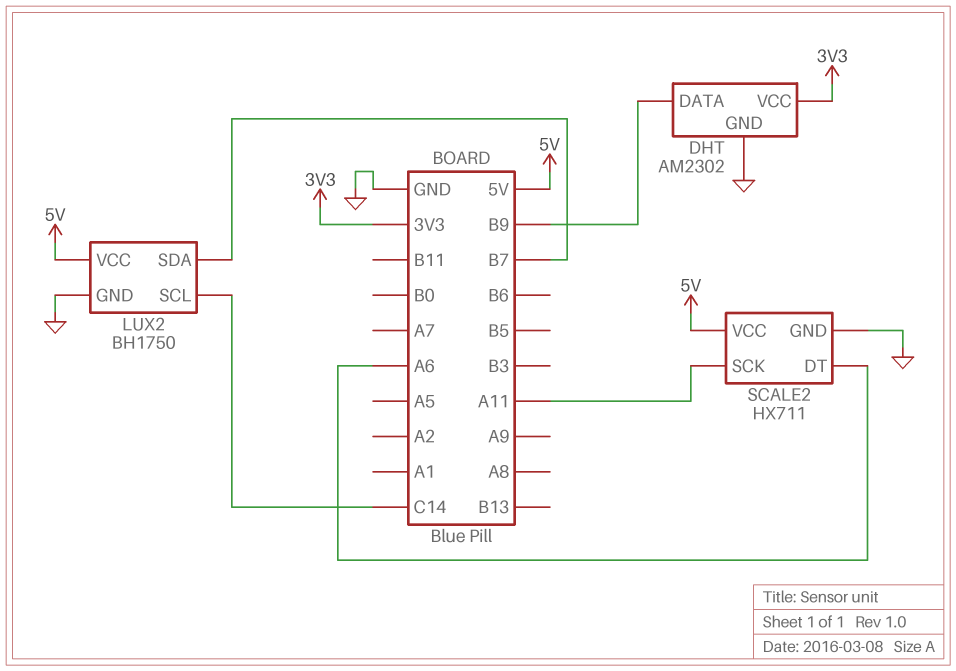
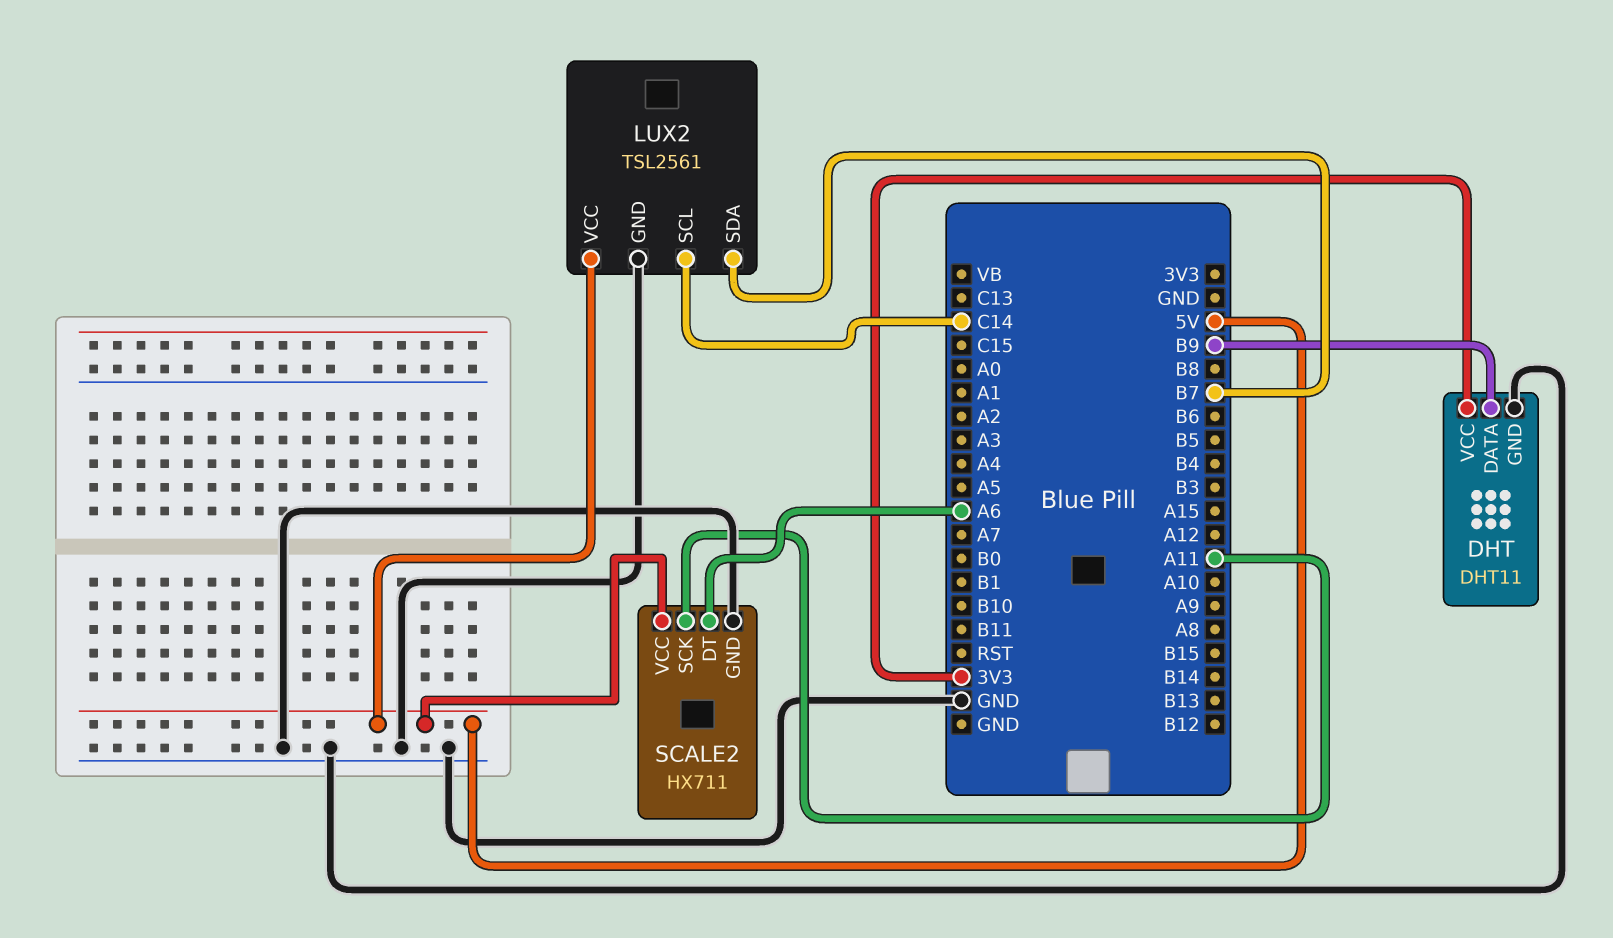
DHT: AM2302 -> DHT11
LUX2: BH1750 -> TSL2561

